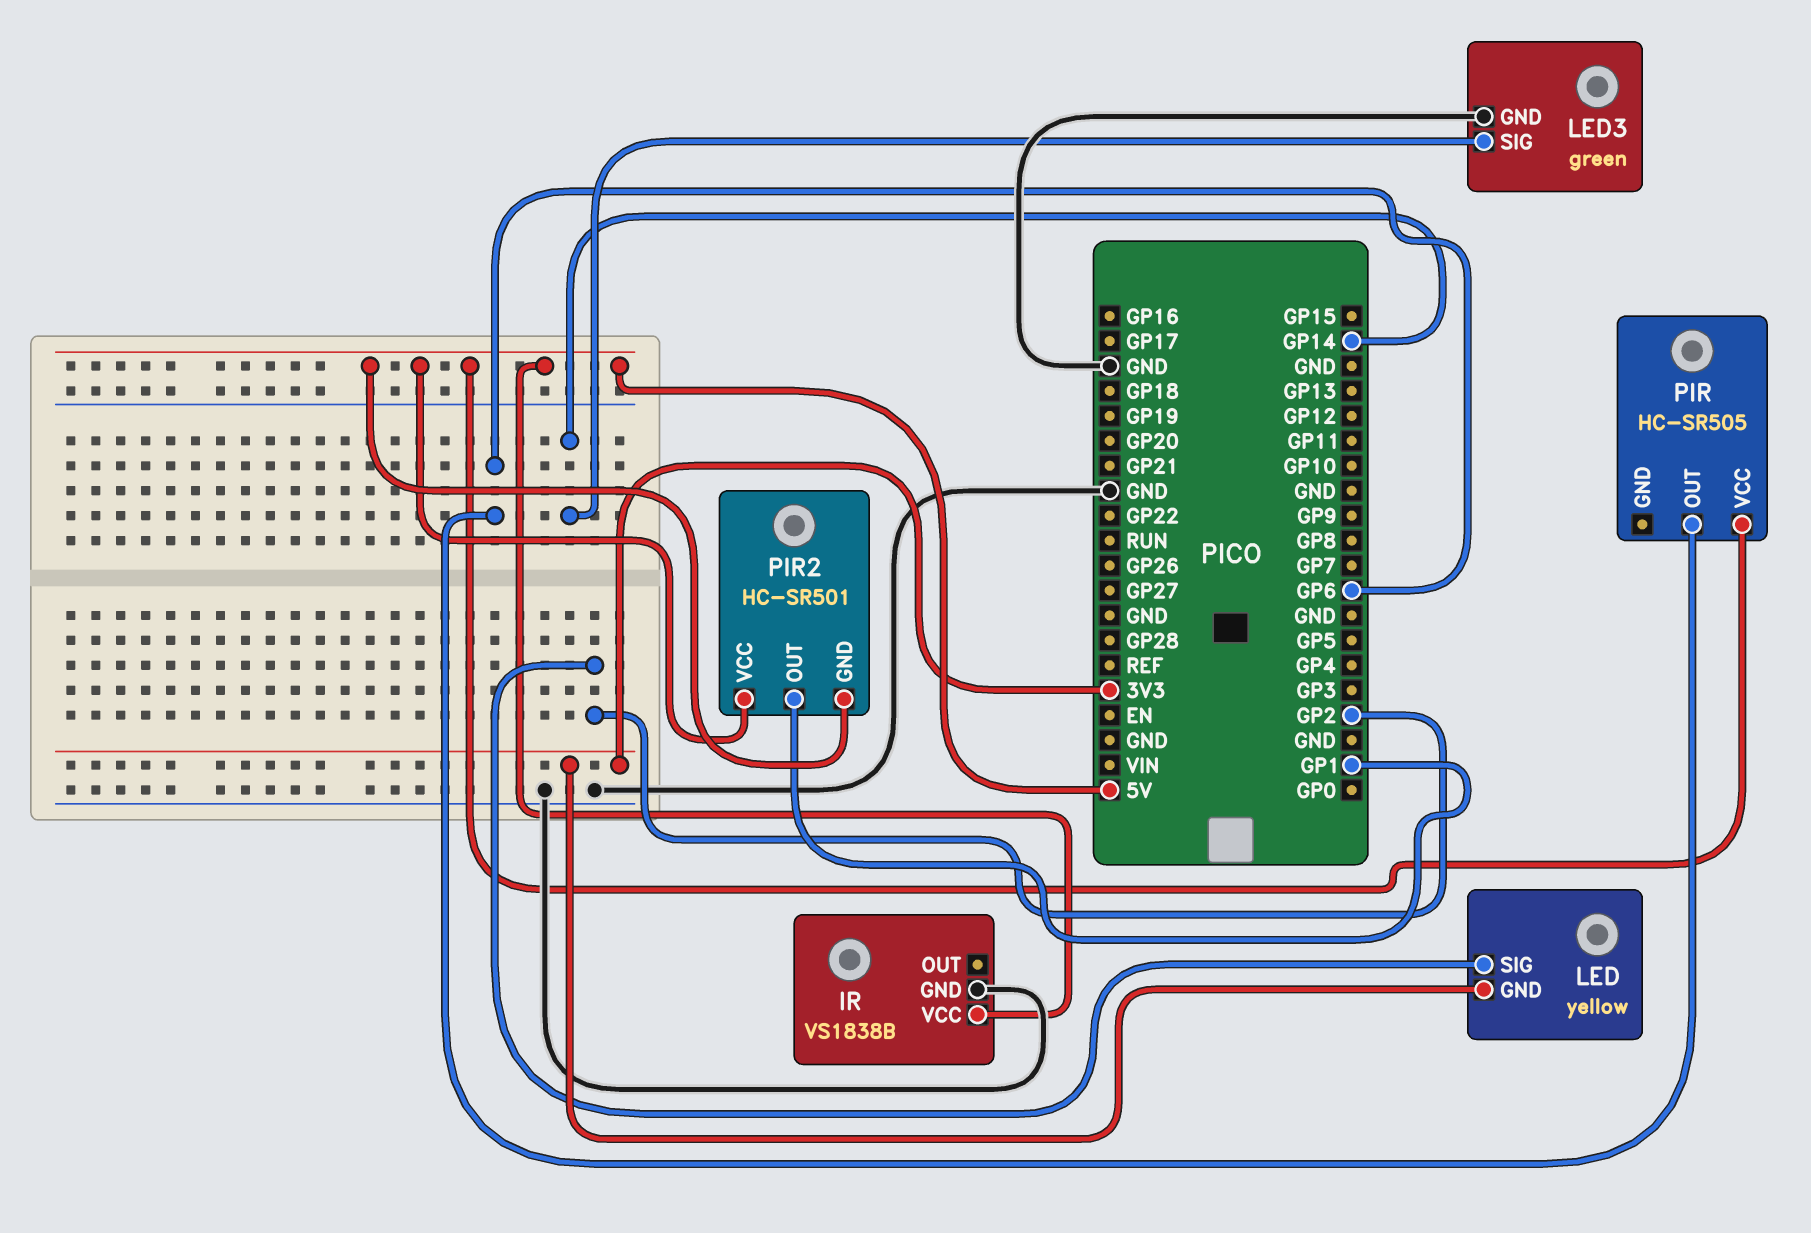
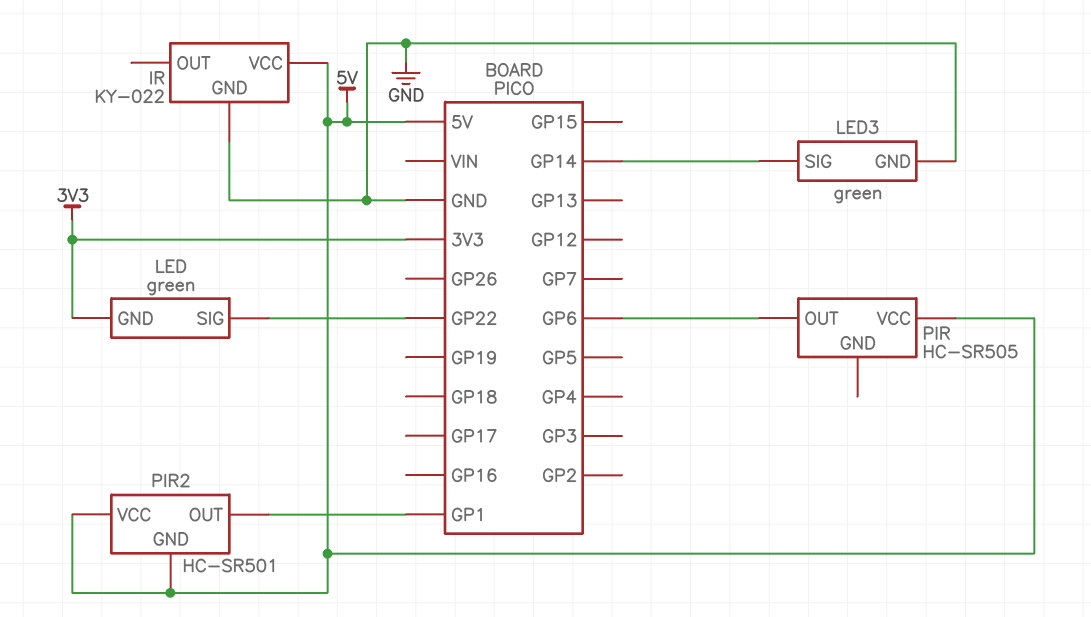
IR: VS1838B -> KY-022
LED: yellow -> green
LED pin SIG: GP2 -> GP22

